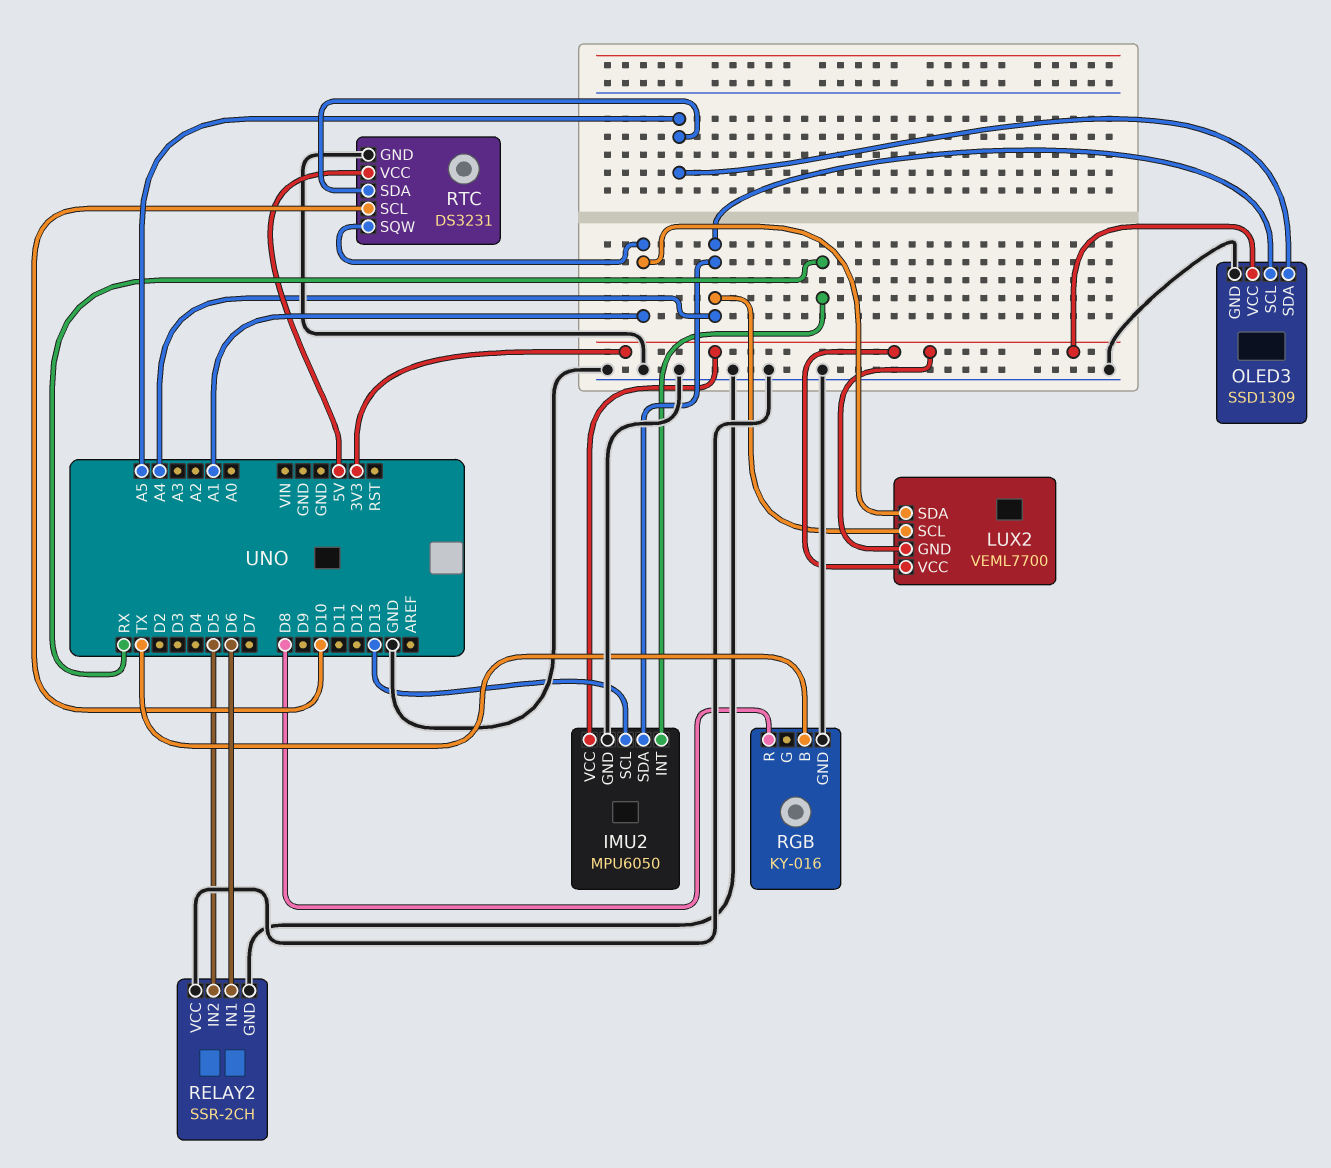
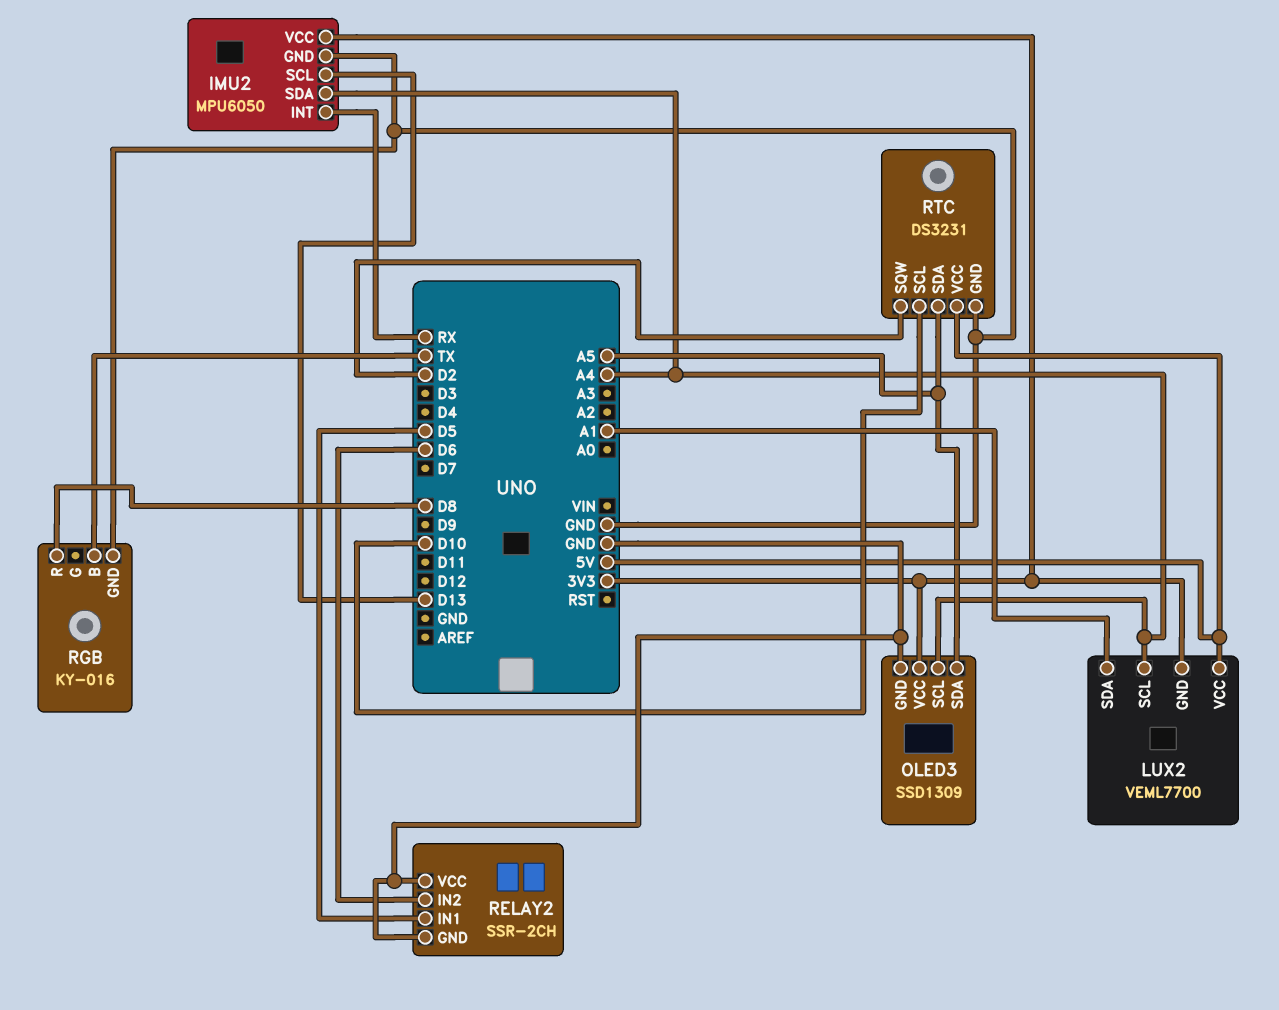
LUX2 pin VCC: 3V3 -> 5V
RELAY2 pin IN1: D6 -> D5
RELAY2 pin IN2: D5 -> D6
RTC pin SQW: A1 -> D2

